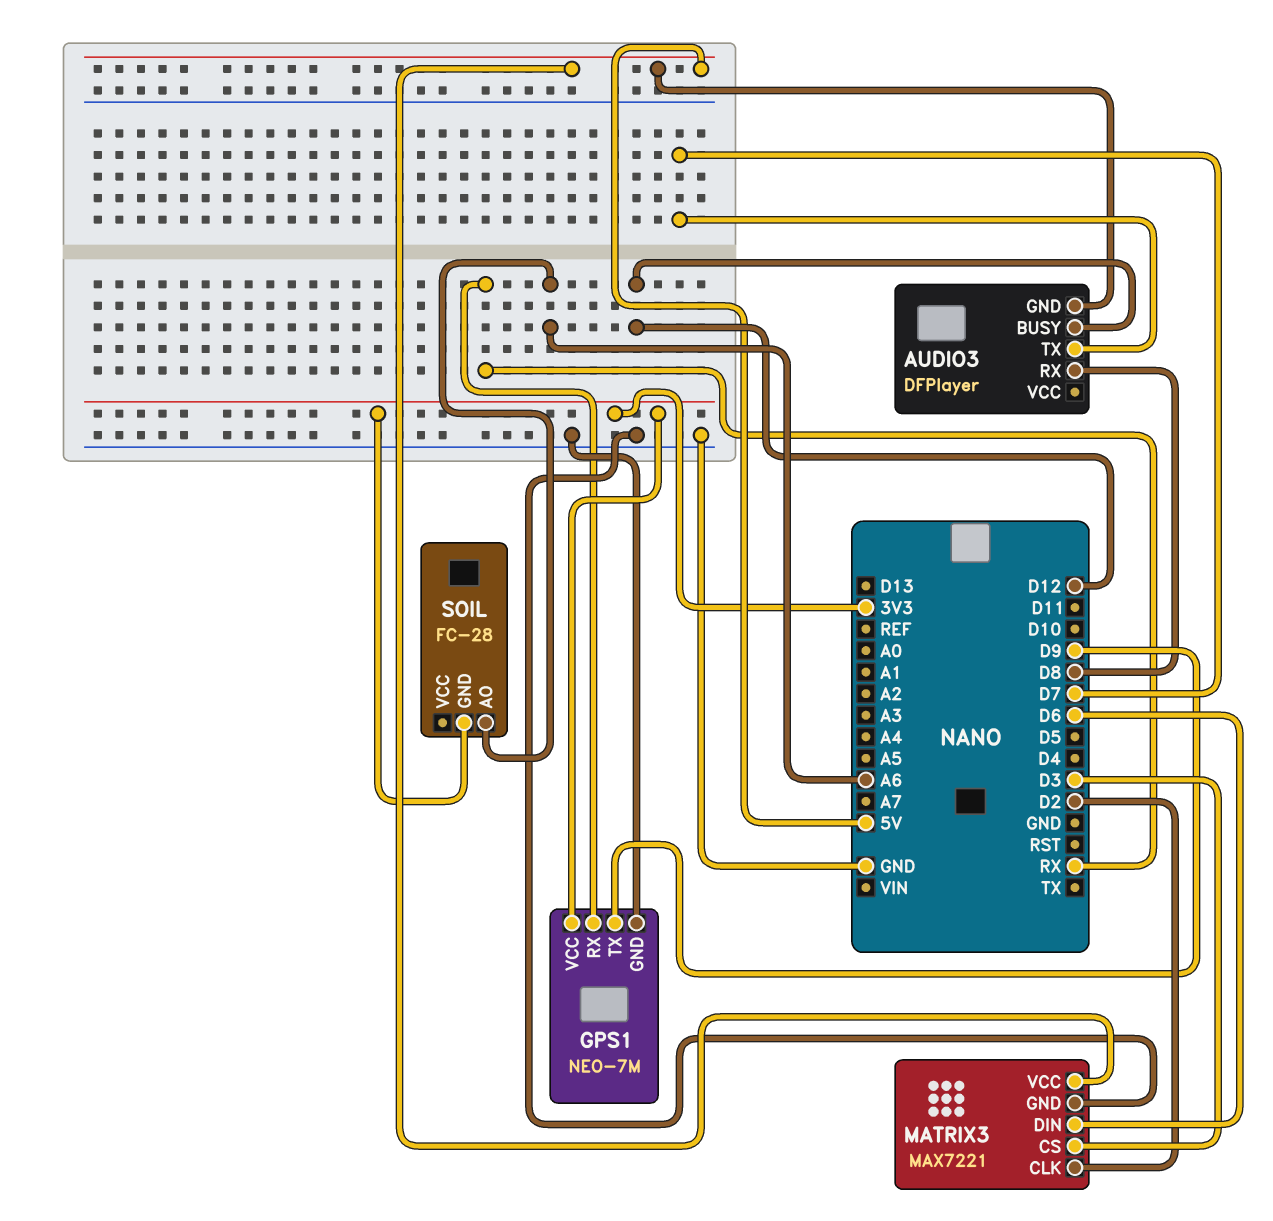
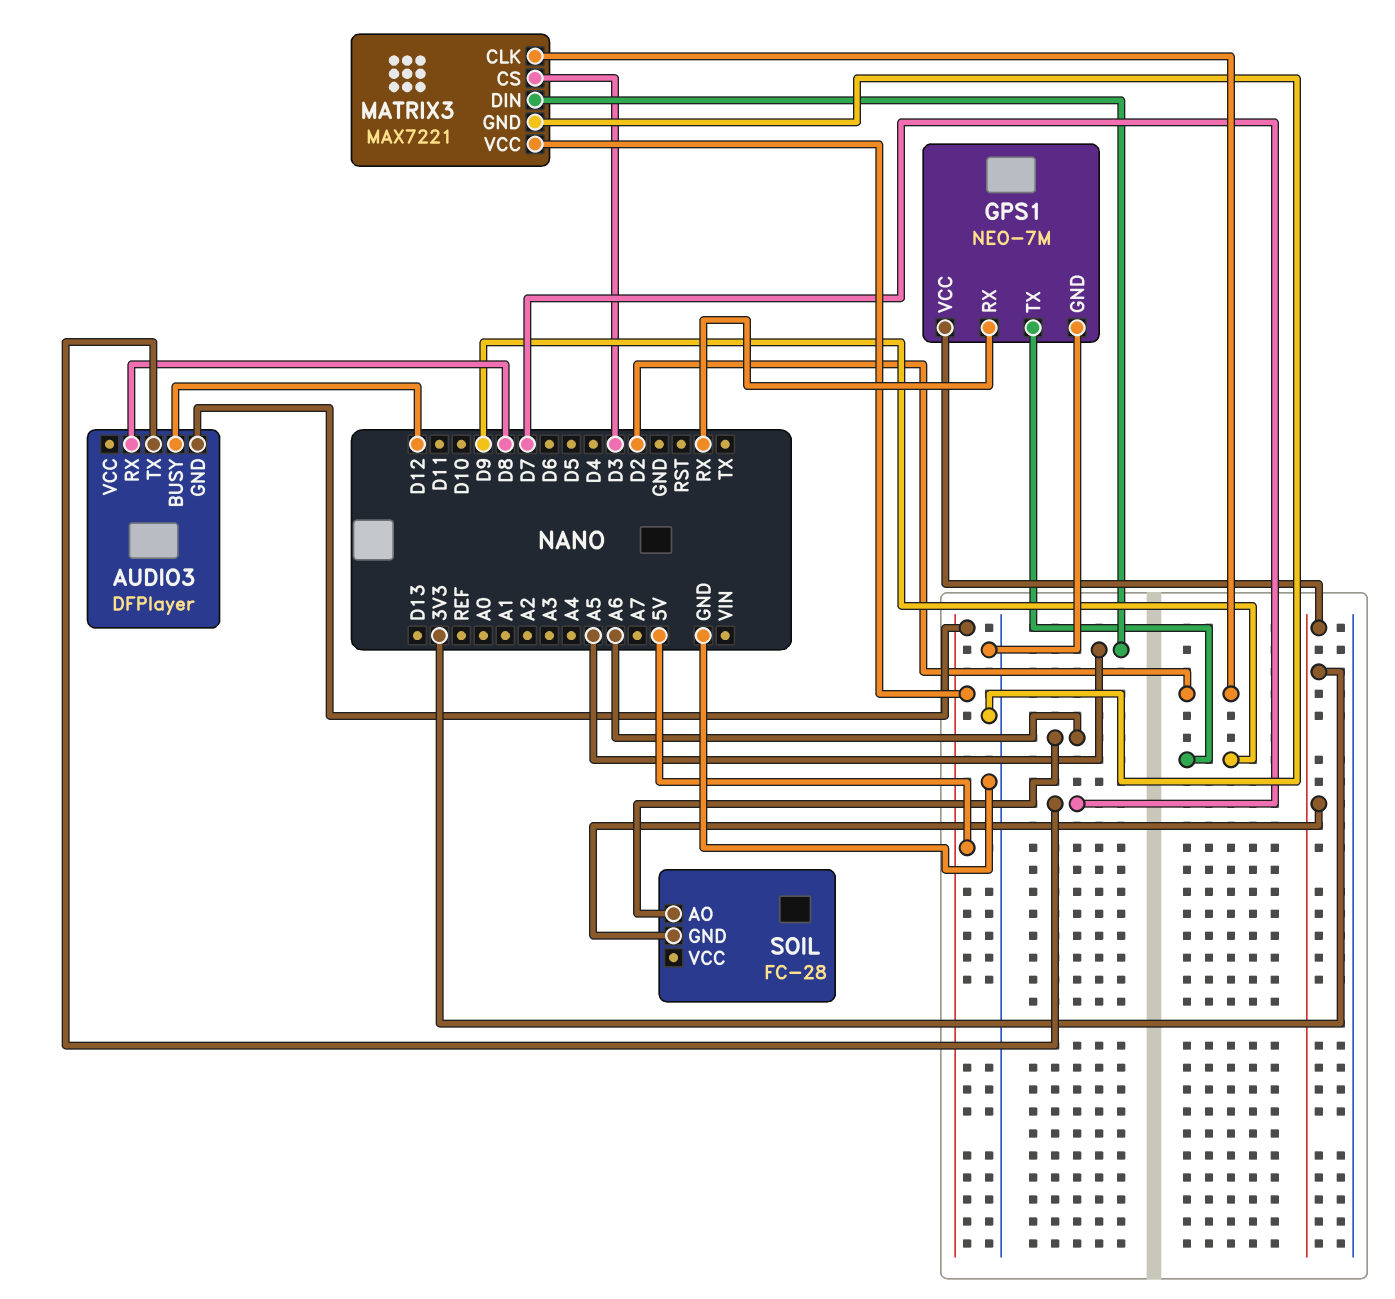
MATRIX3 pin DIN: D6 -> A5

